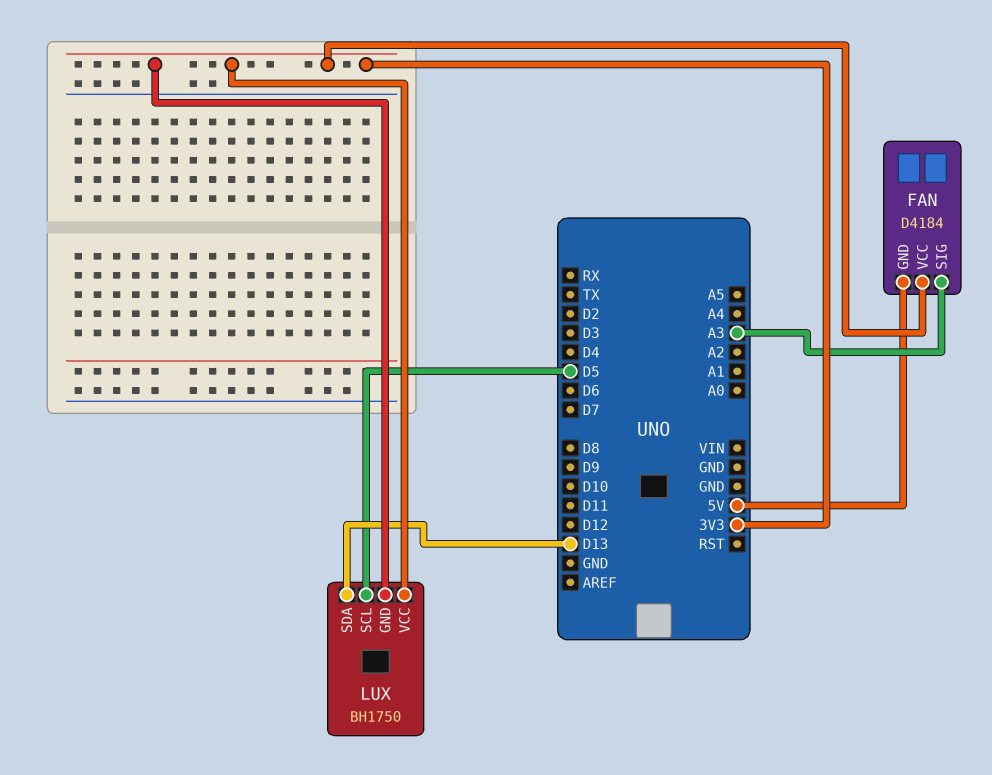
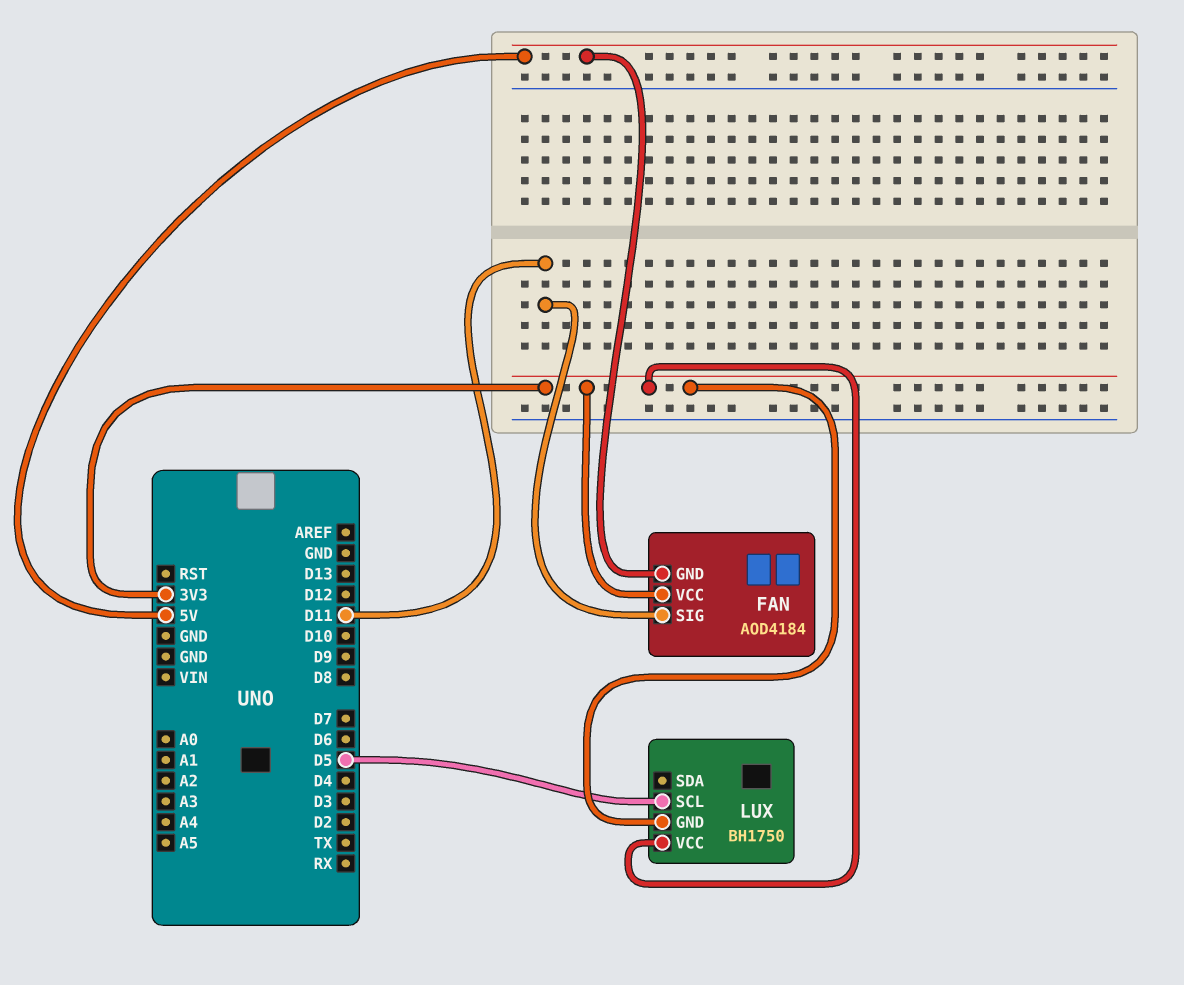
FAN: D4184 -> AOD4184
FAN pin SIG: A3 -> D11
LUX pin SDA: D13 -> none

